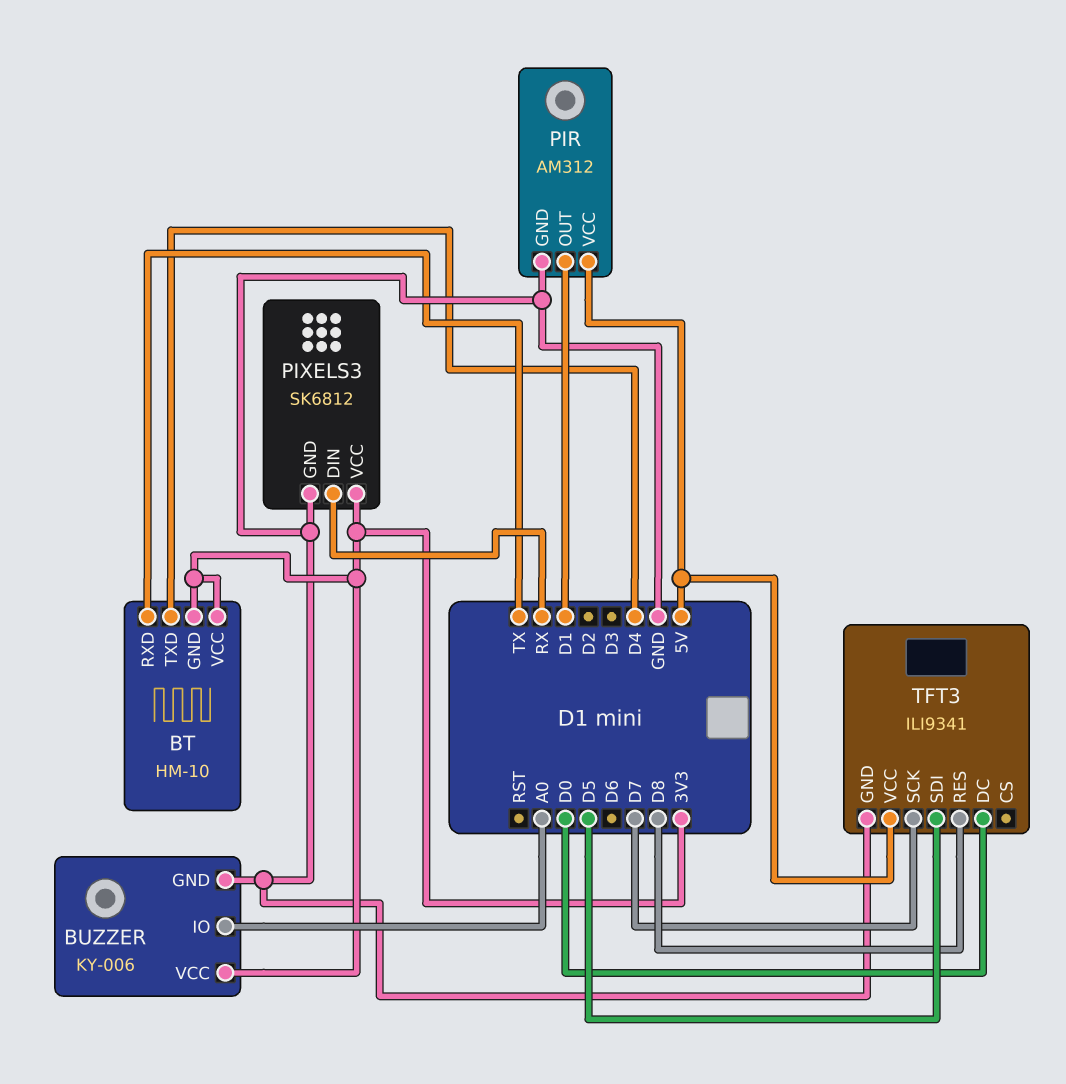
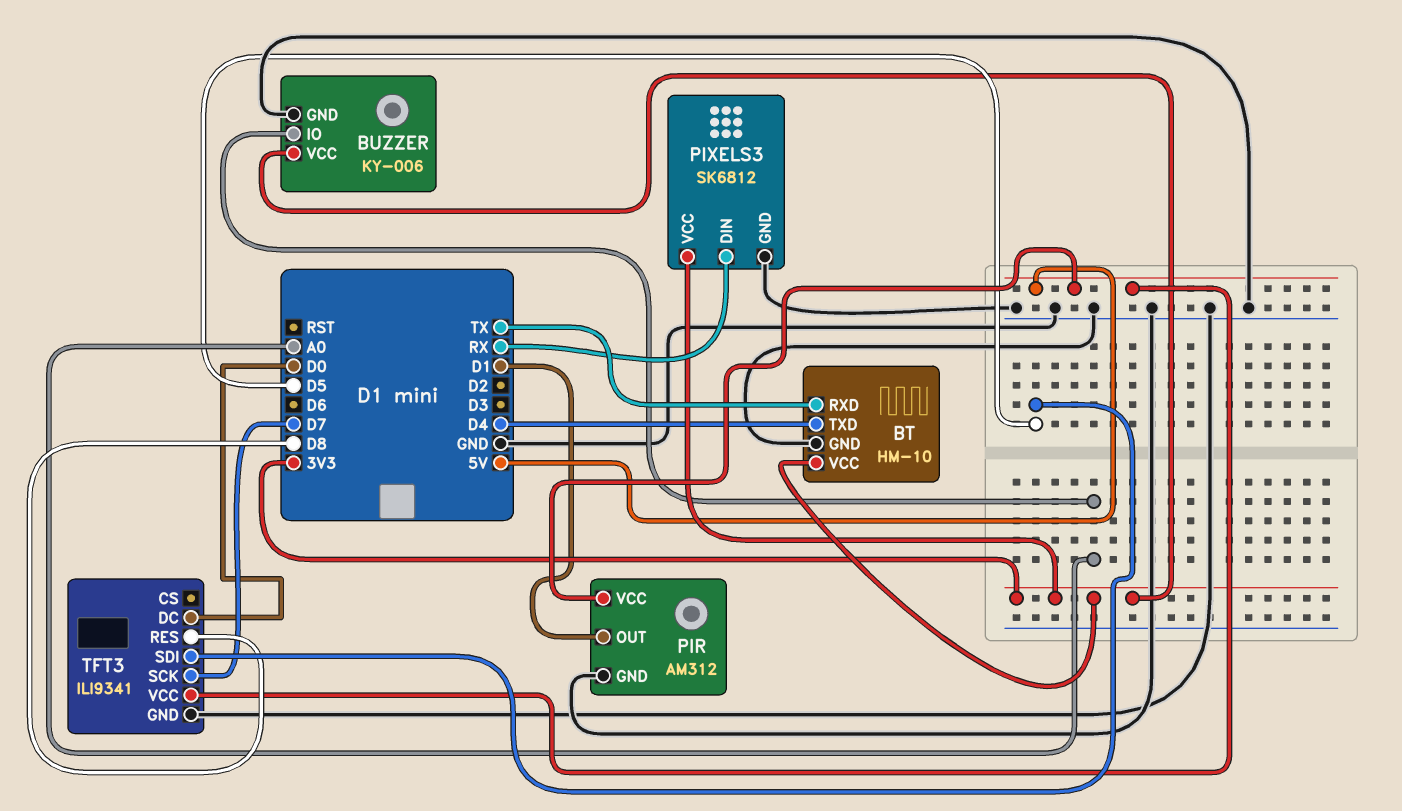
BT pin GND: 3V3 -> GND

